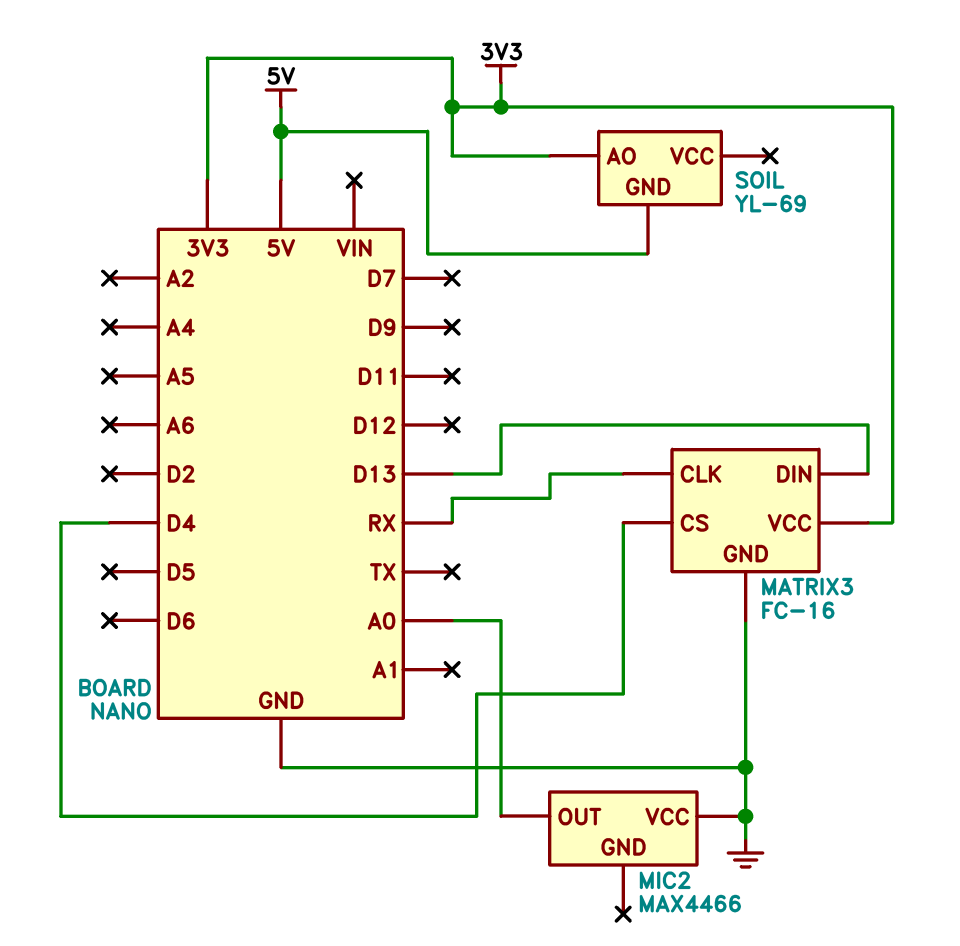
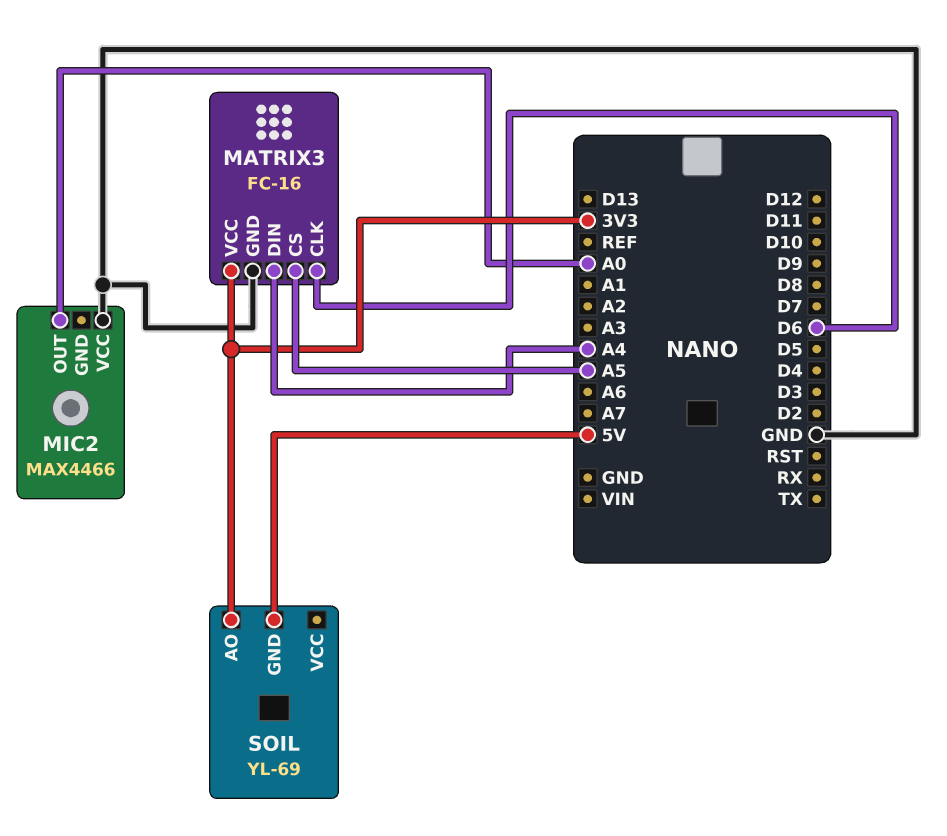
MATRIX3 pin CLK: RX -> D6
MATRIX3 pin CS: D4 -> A5
MATRIX3 pin DIN: D13 -> A4

